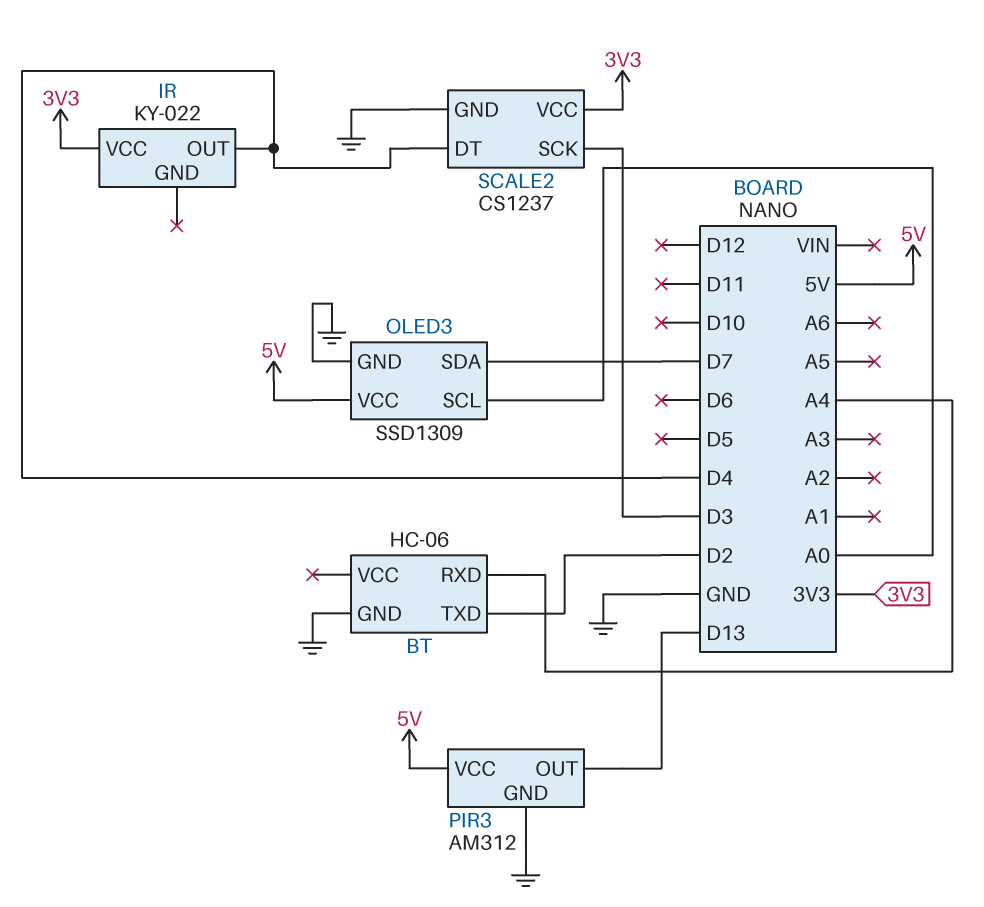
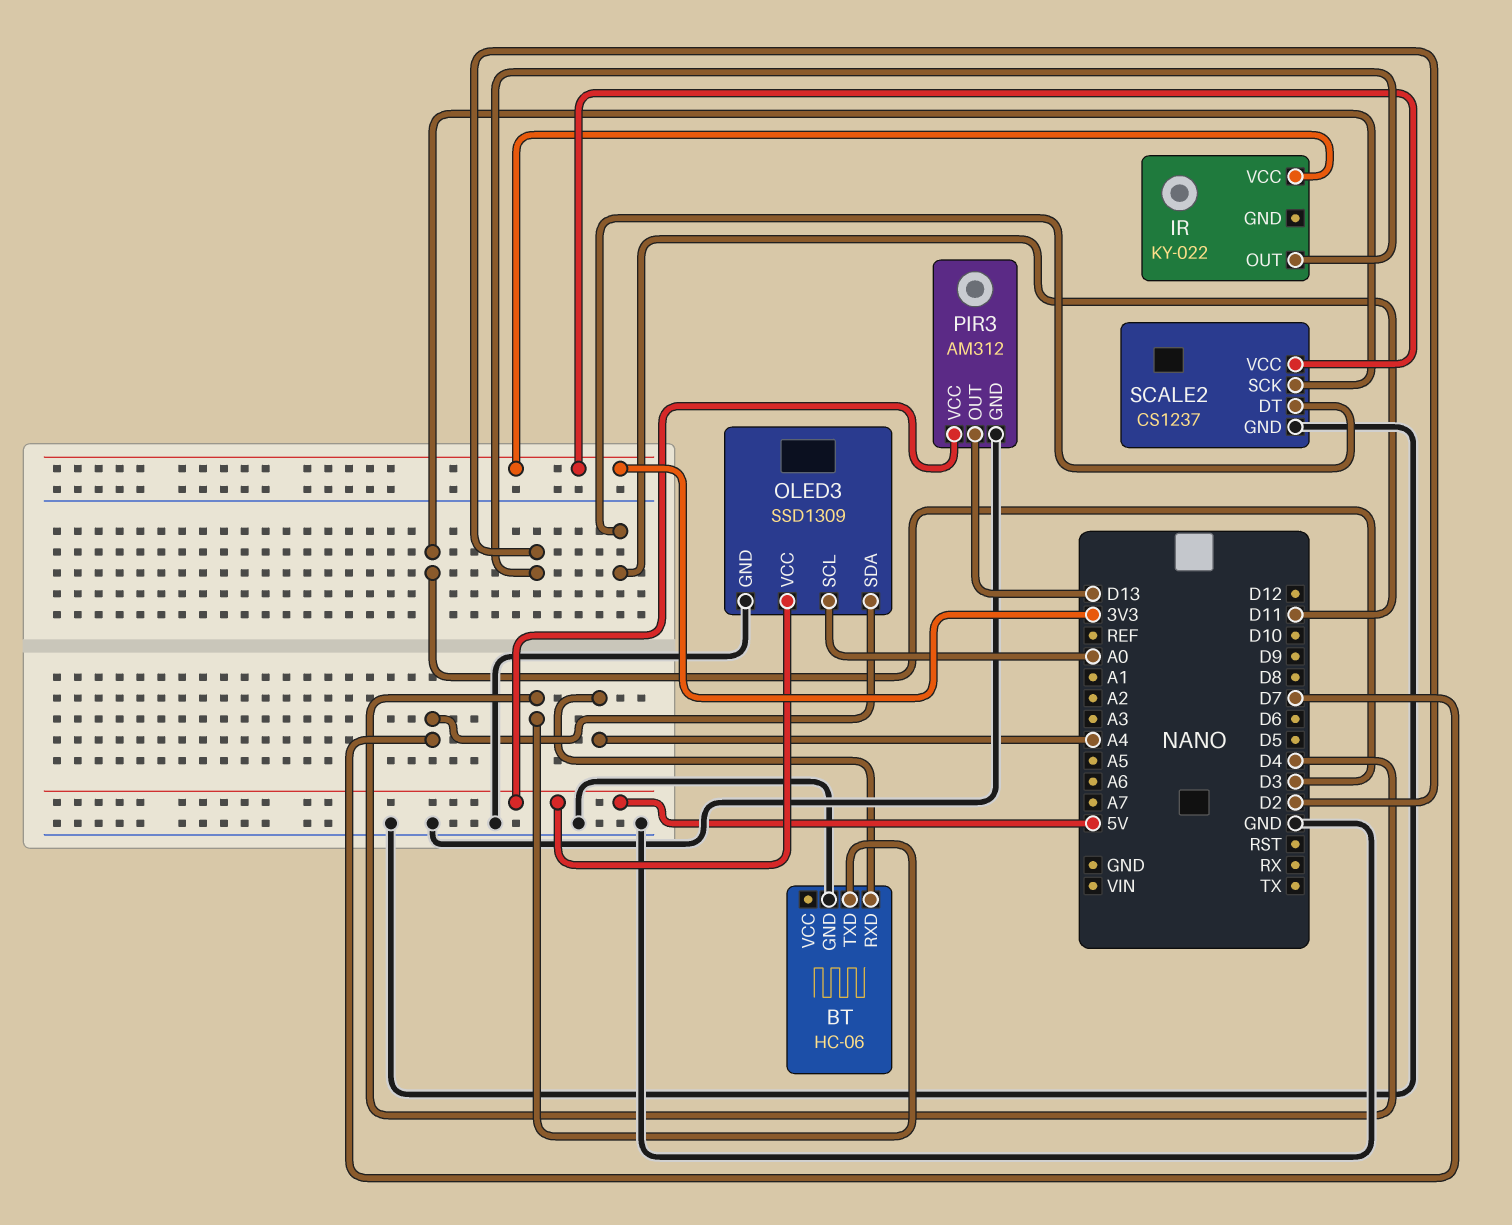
BT pin TXD: D2 -> D4
IR pin OUT: D4 -> D2
SCALE2 pin DT: D4 -> D11

